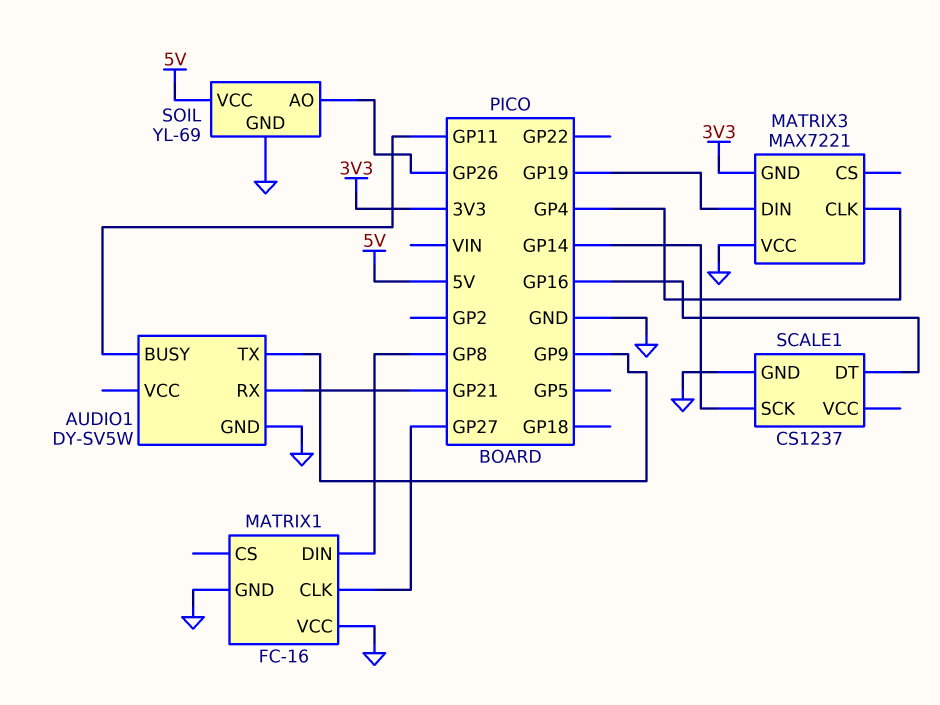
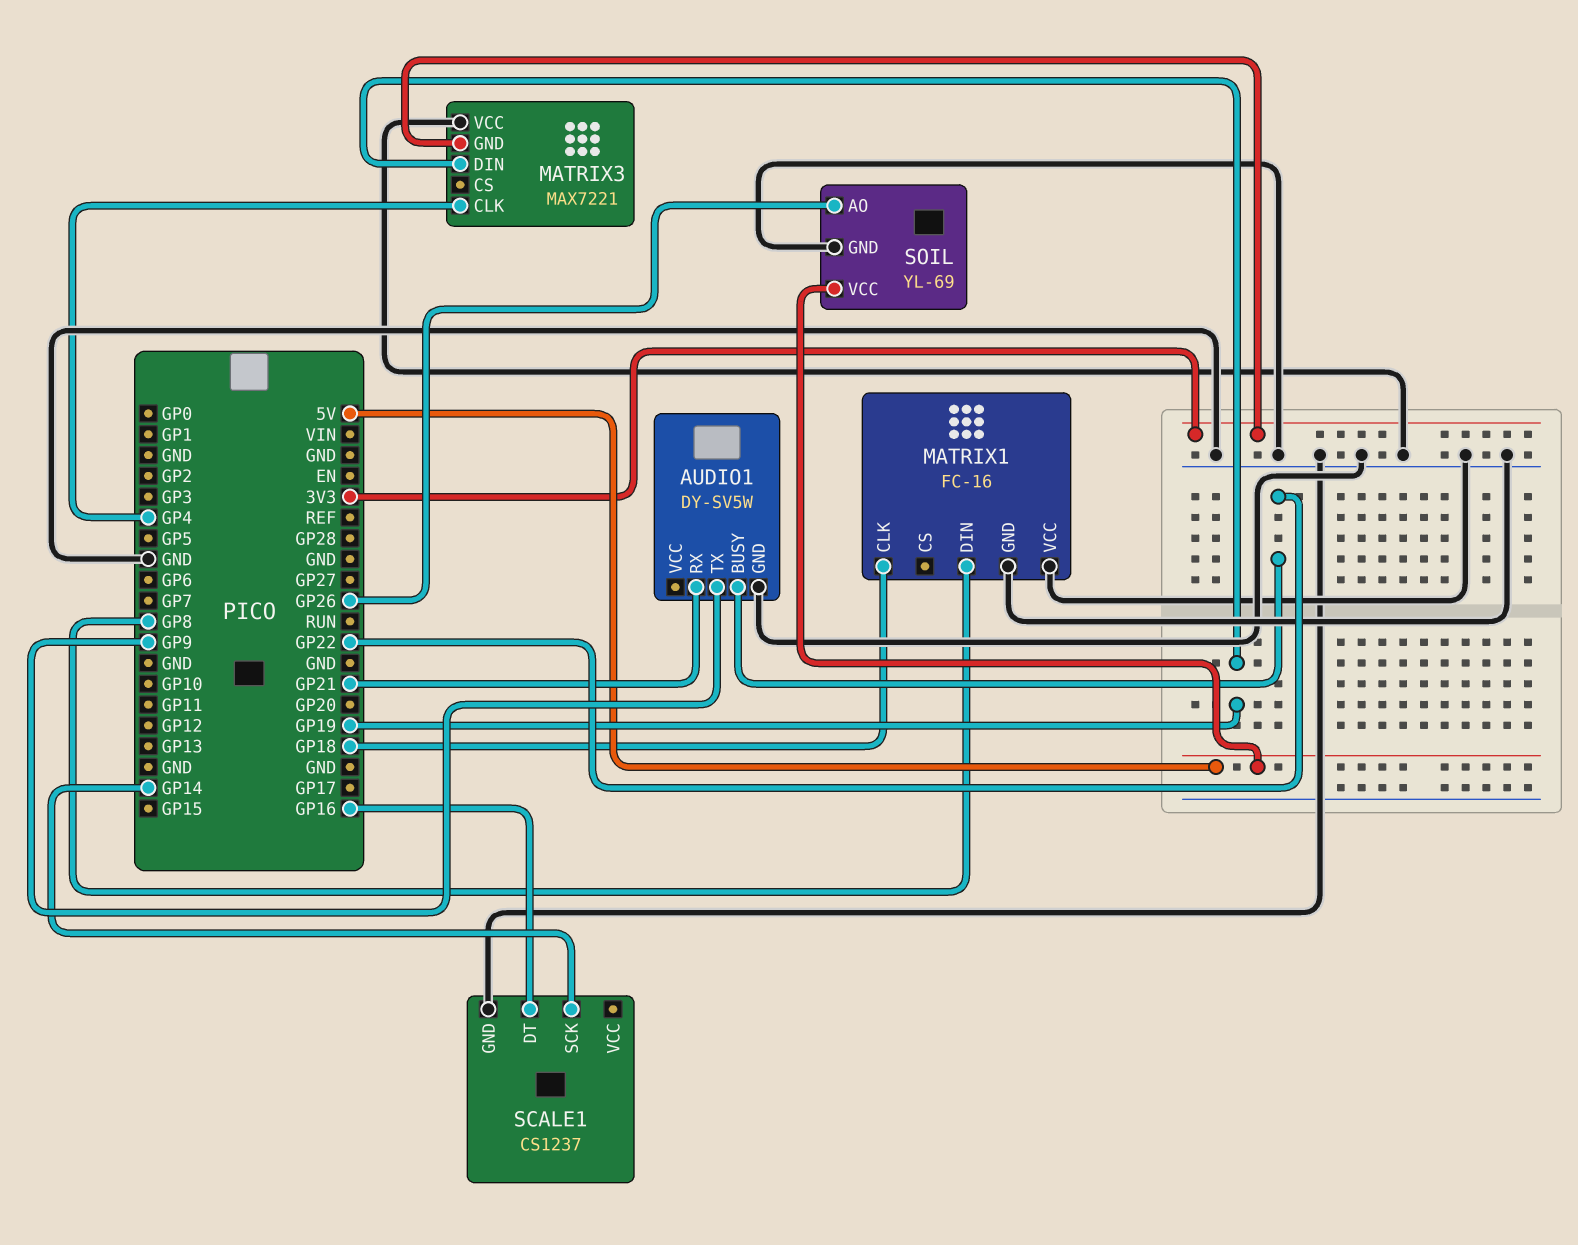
AUDIO1 pin BUSY: GP11 -> GP22
MATRIX1 pin CLK: GP27 -> GP18

